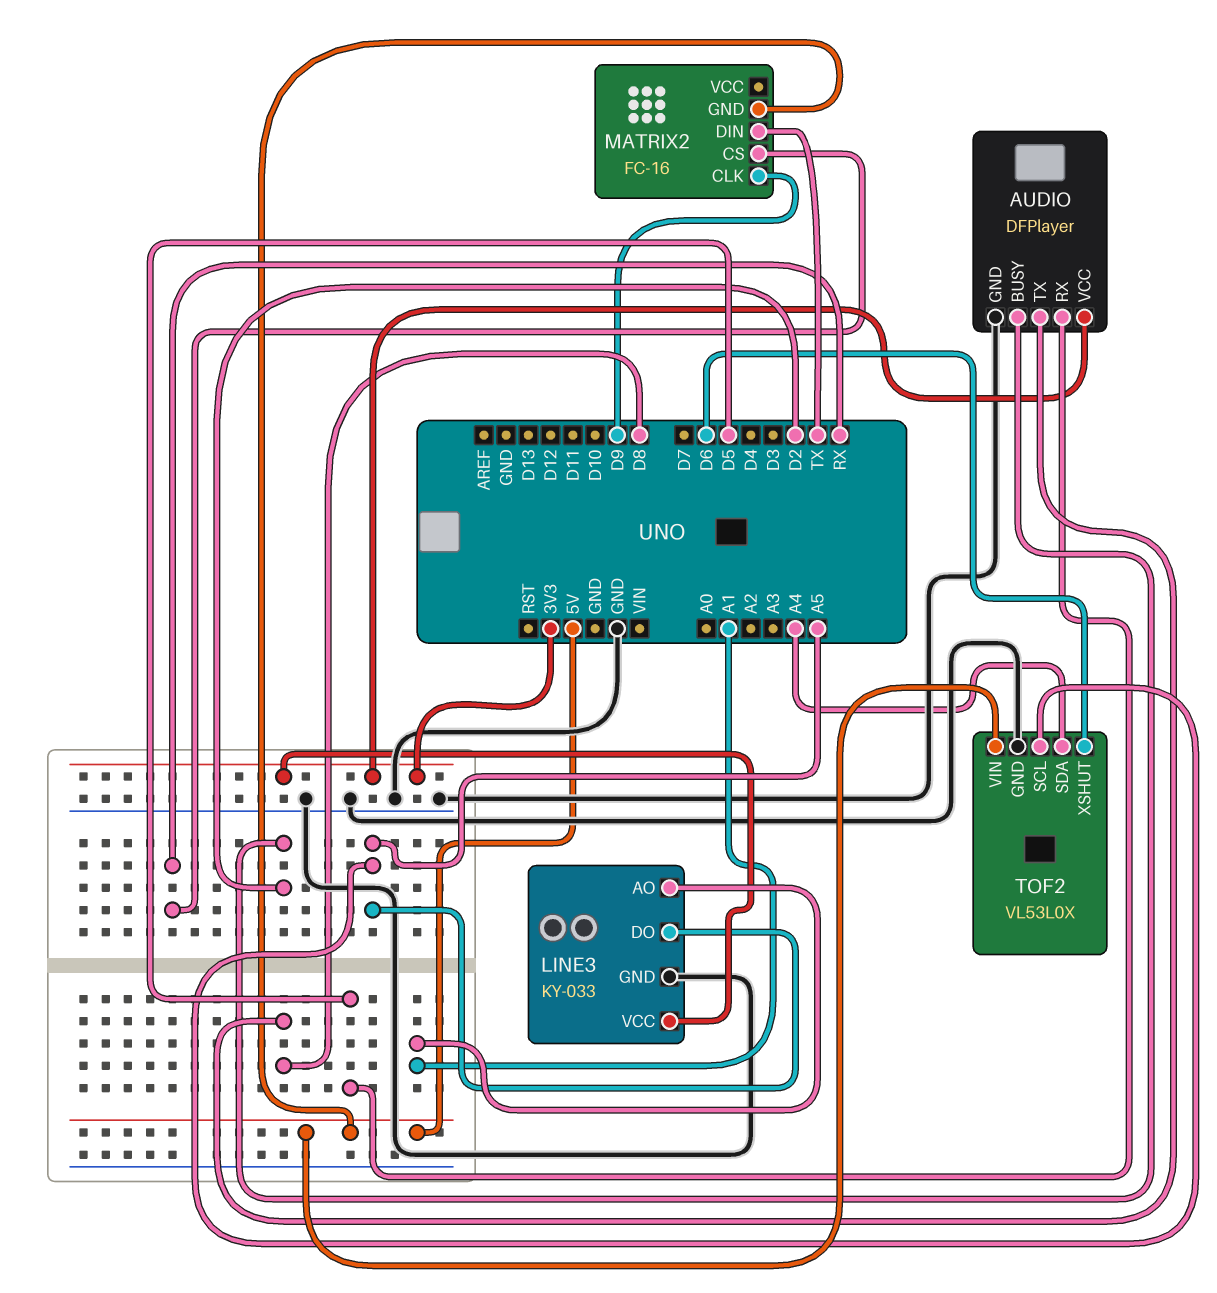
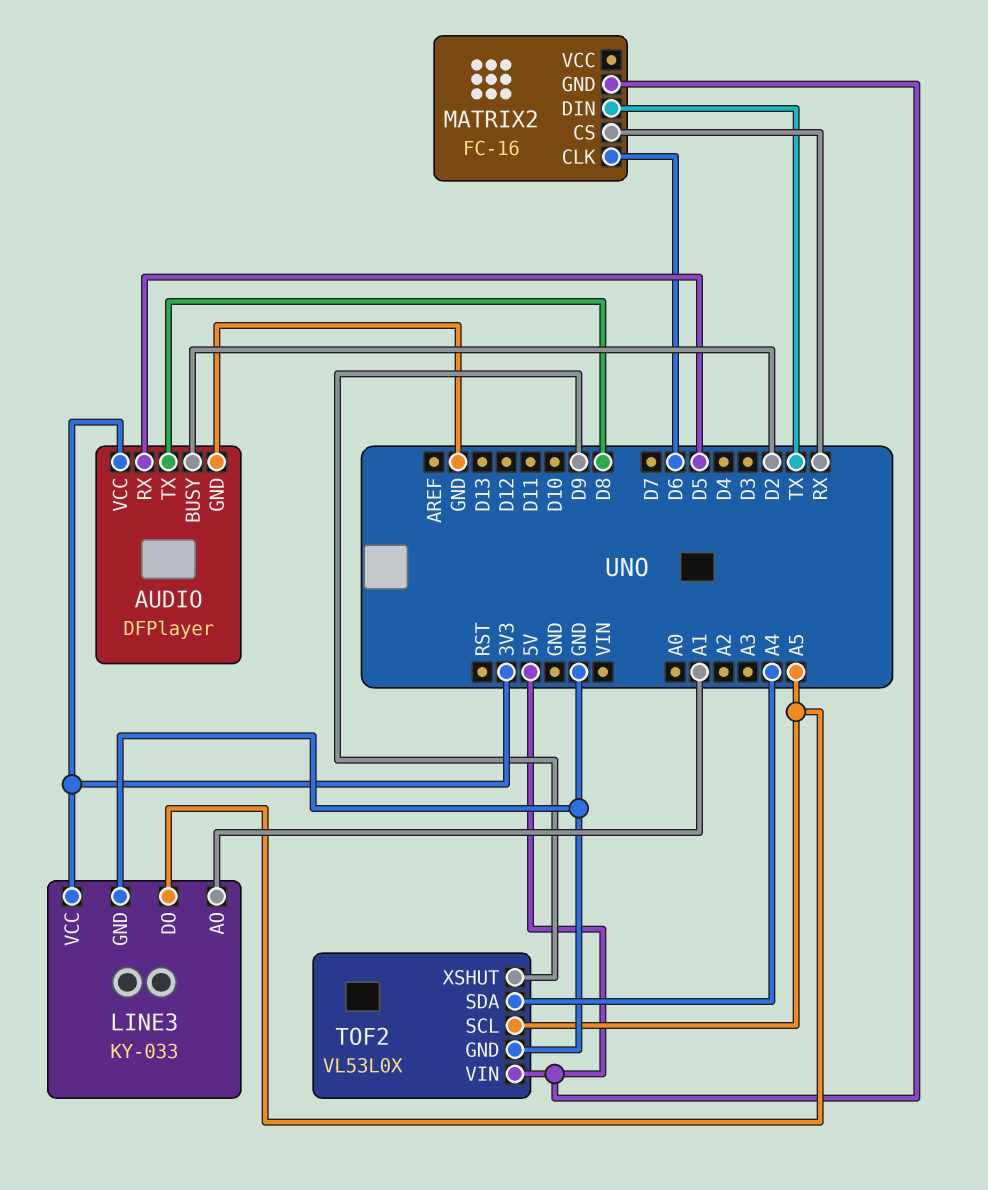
MATRIX2 pin CLK: D9 -> D6
TOF2 pin XSHUT: D6 -> D9

